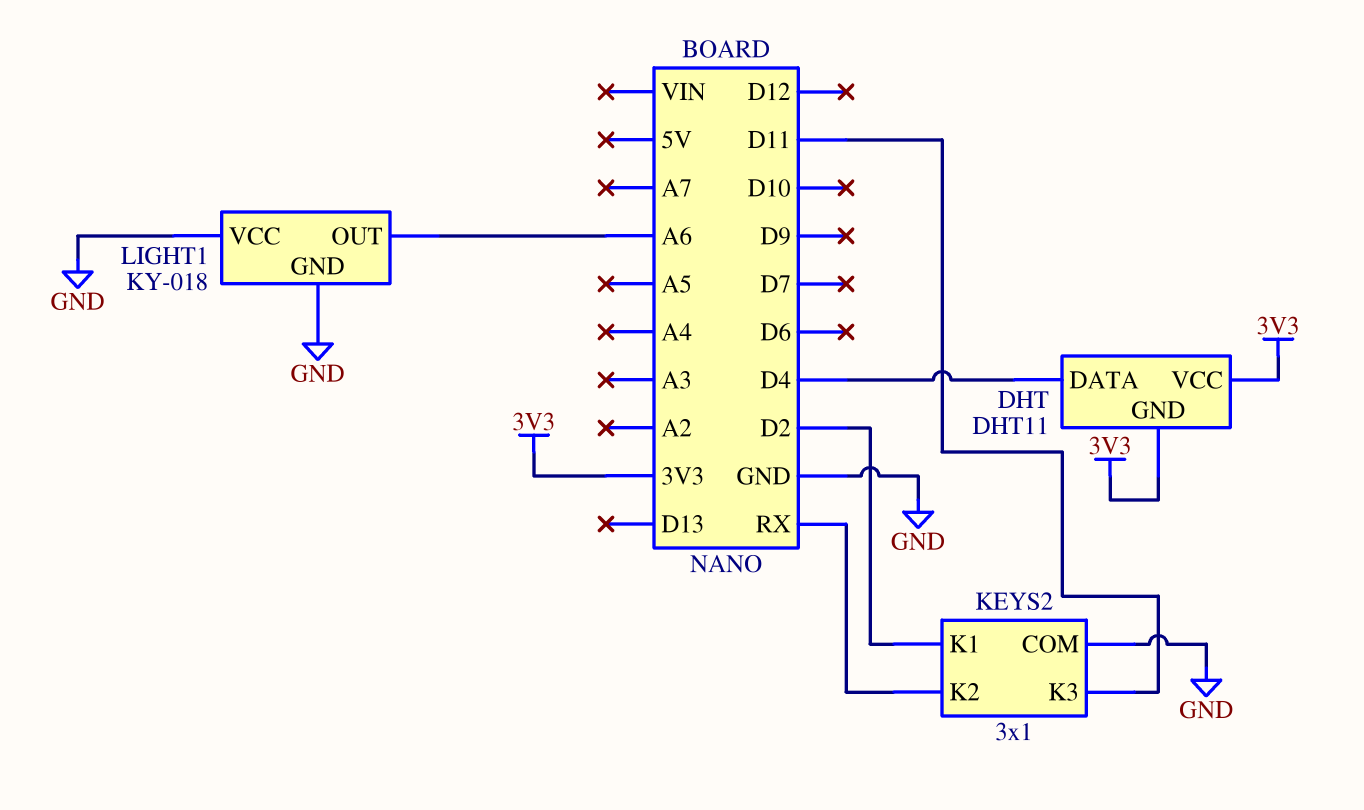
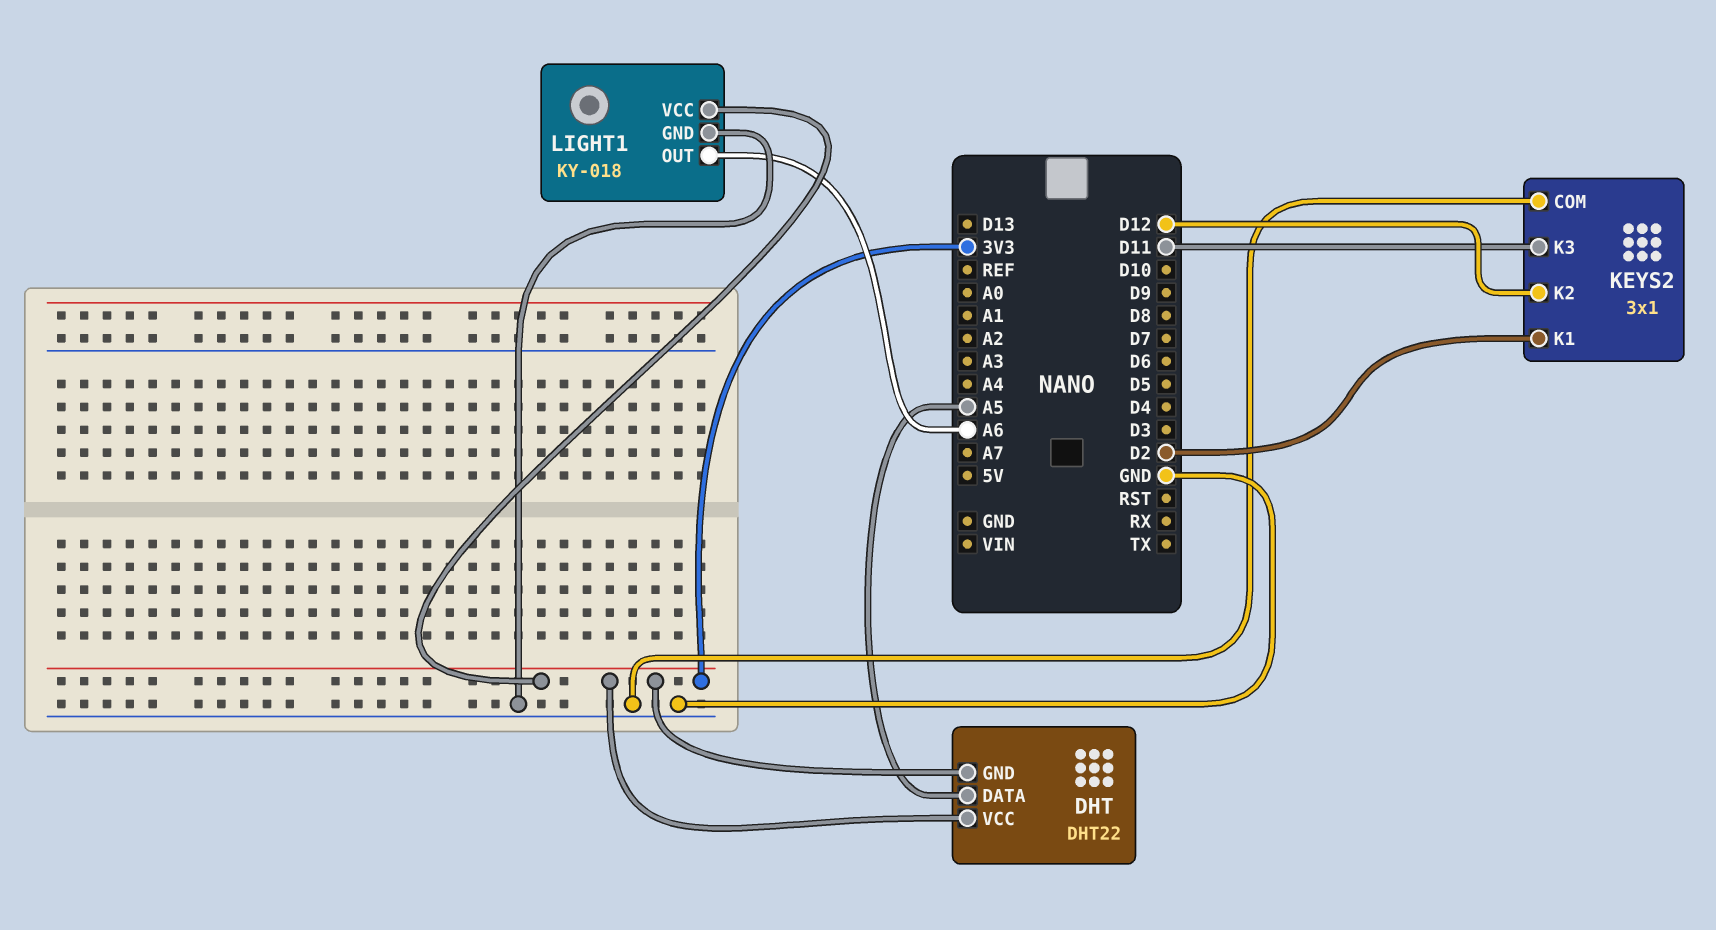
DHT: DHT11 -> DHT22
DHT pin DATA: D4 -> A5
KEYS2 pin K2: RX -> D12
LIGHT1 pin VCC: GND -> 3V3

